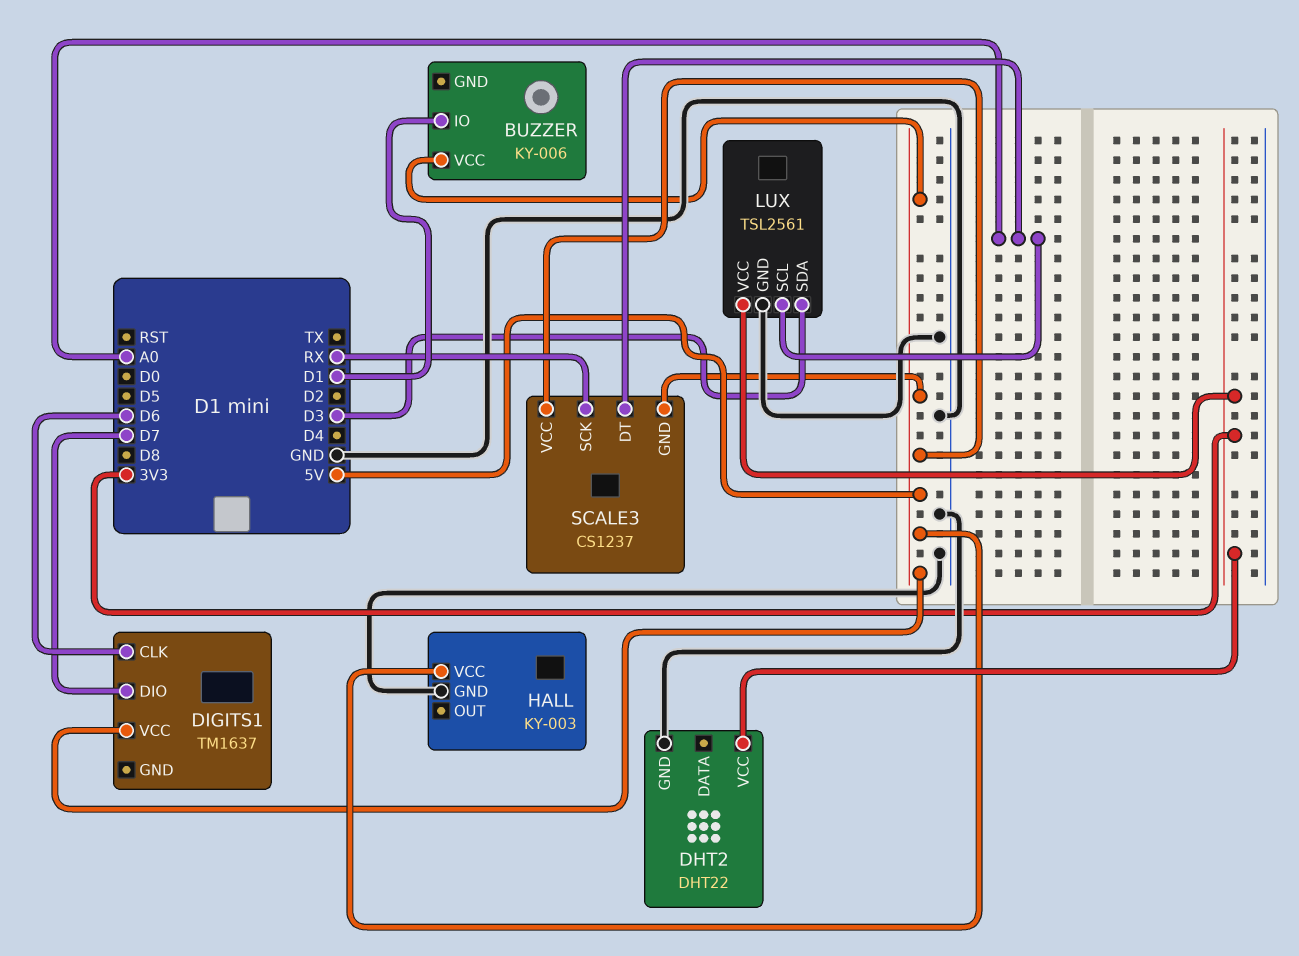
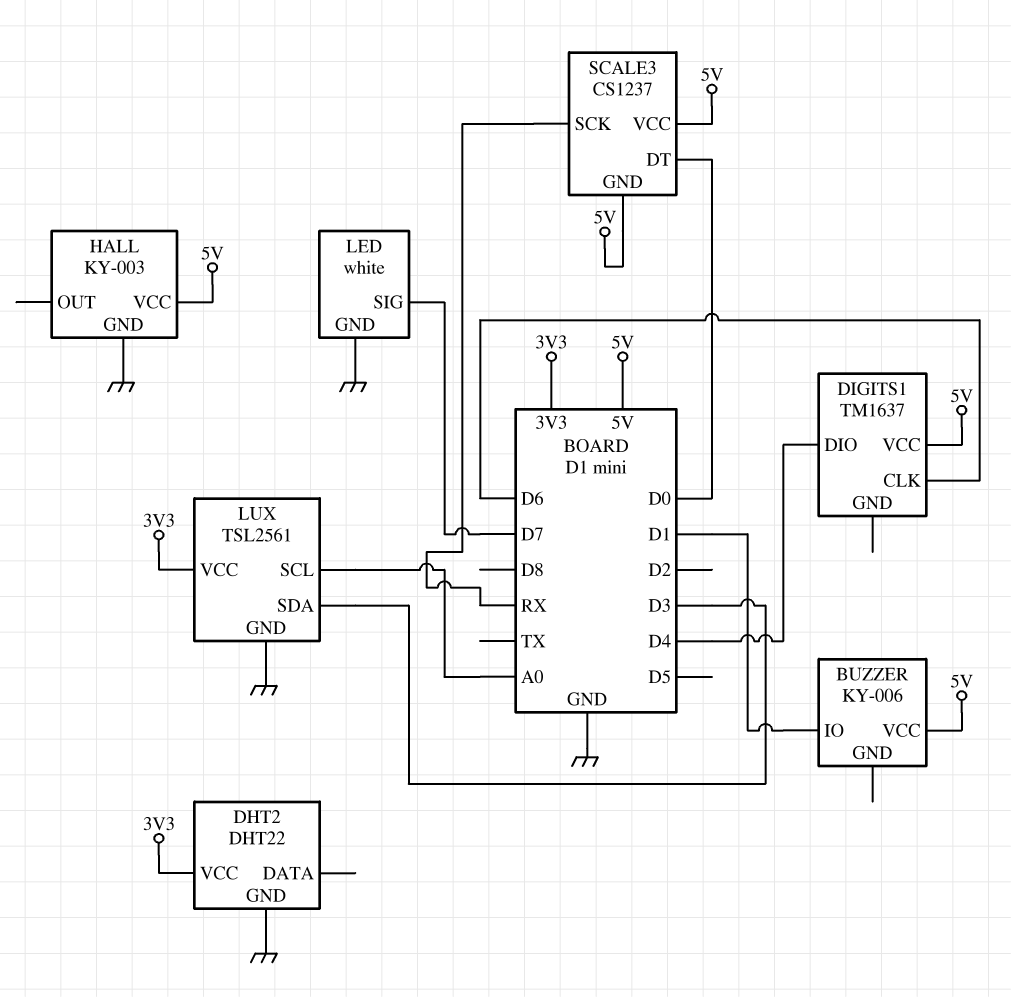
DIGITS1 pin DIO: D7 -> D4
LED: none -> white
LED pin GND: none -> GND
LED pin SIG: none -> D7
SCALE3 pin DT: A0 -> D0

